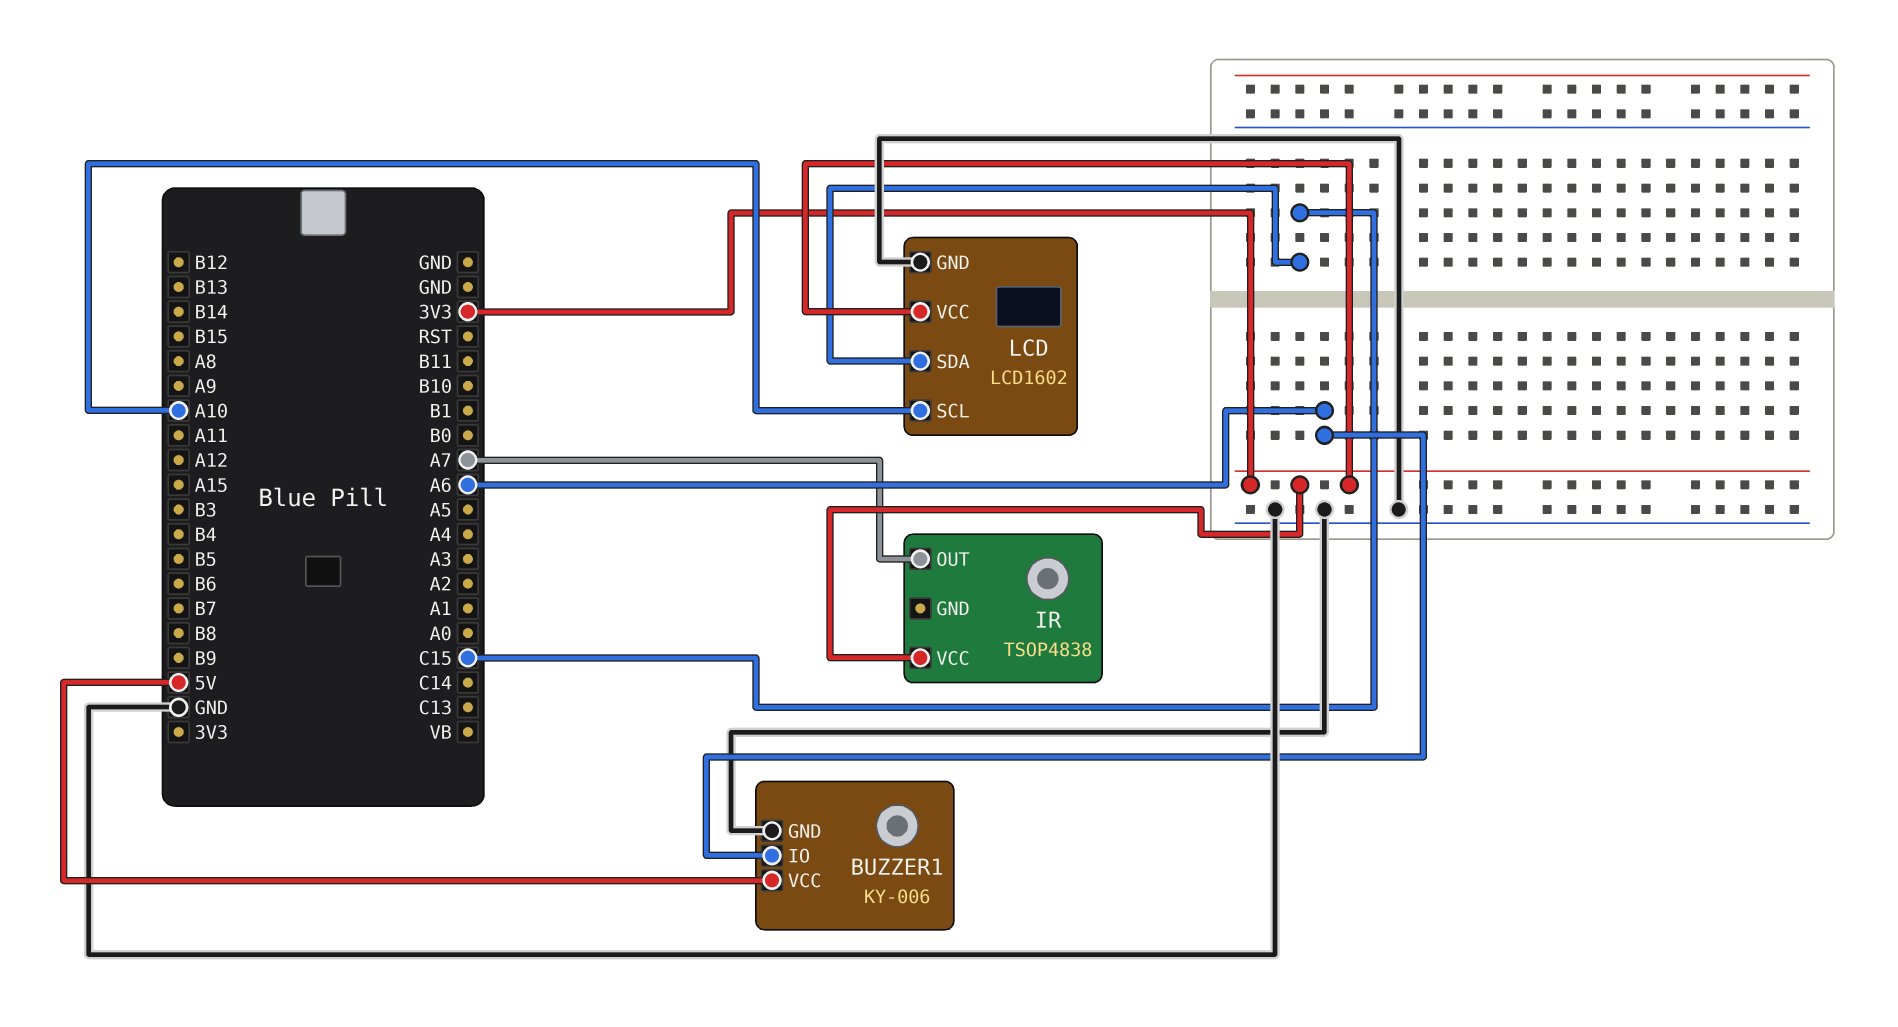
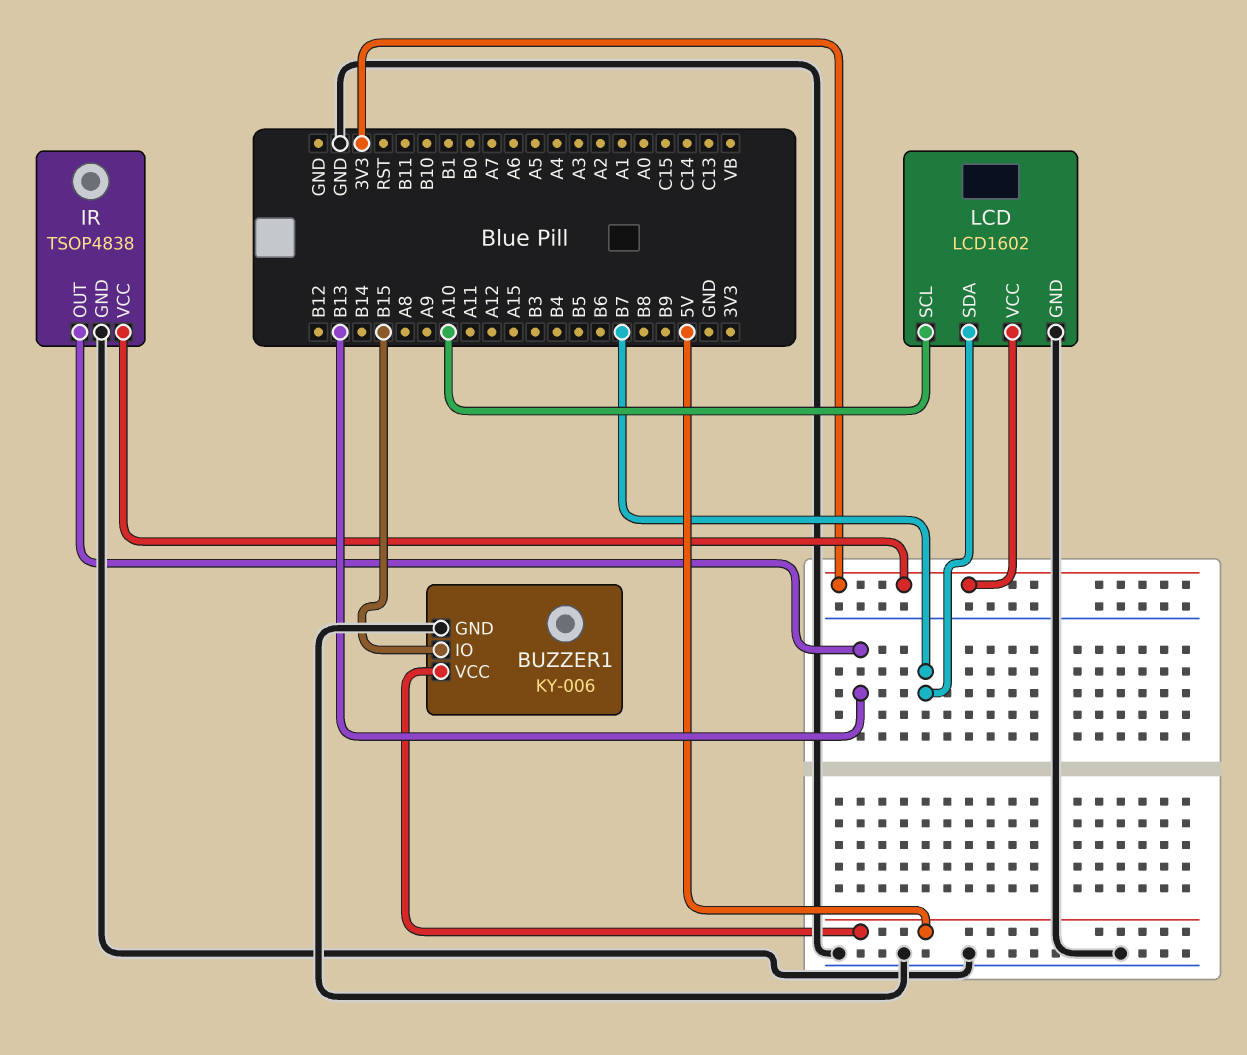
BUZZER1 pin IO: A6 -> B15
IR pin GND: none -> GND
IR pin OUT: A7 -> B13
LCD pin SDA: C15 -> B7

